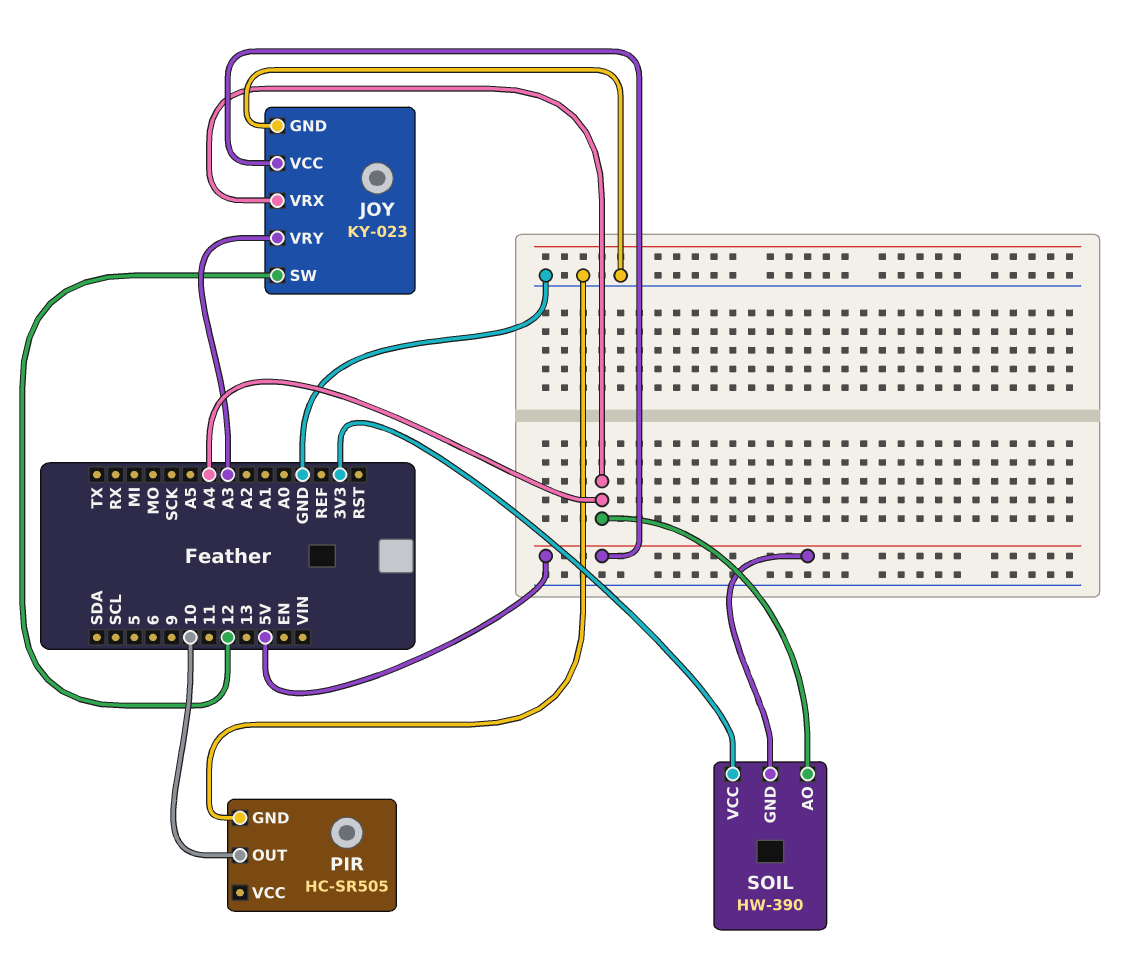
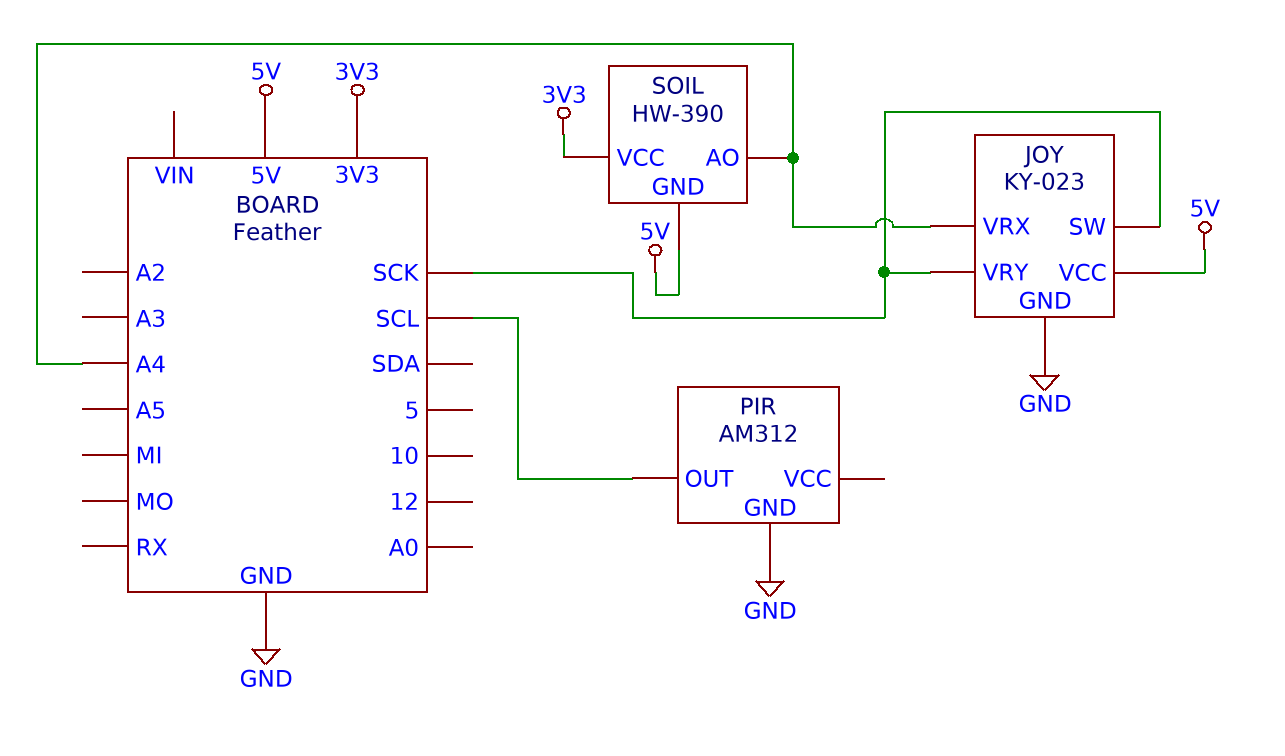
JOY pin SW: 12 -> SCK
JOY pin VRY: A3 -> SCK
PIR: HC-SR505 -> AM312
PIR pin OUT: 10 -> SCL

